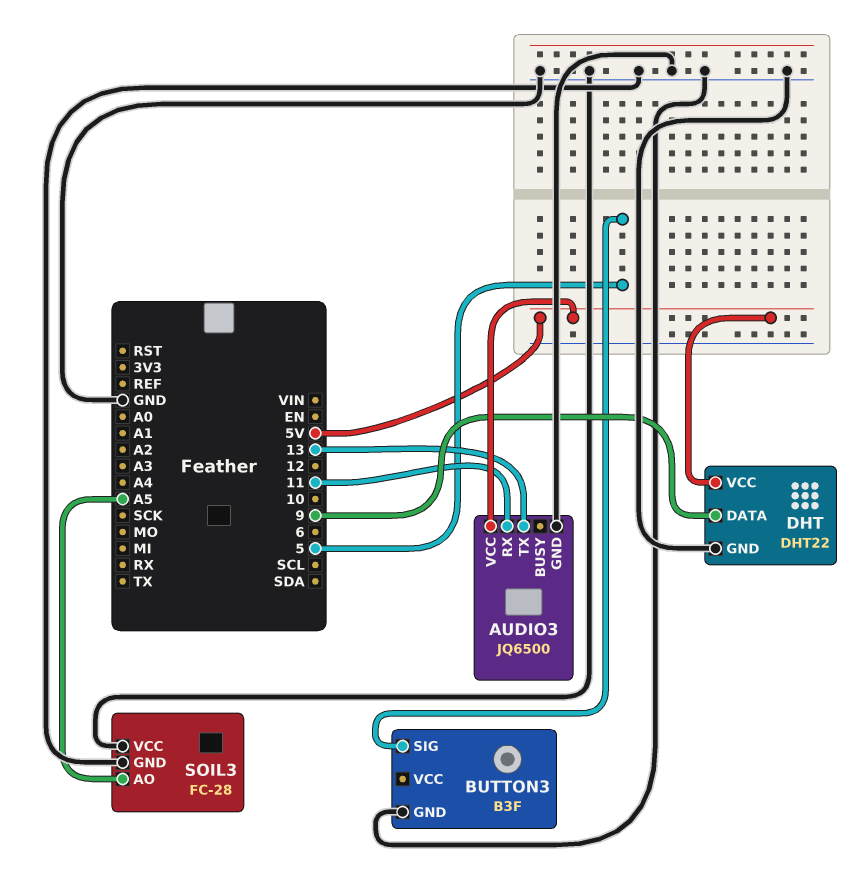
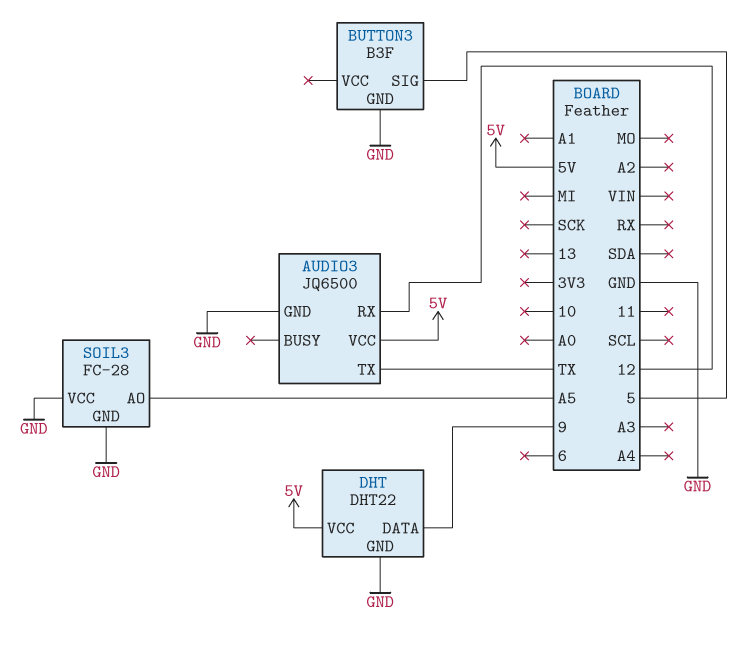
AUDIO3 pin RX: 11 -> 12
AUDIO3 pin TX: 13 -> TX

